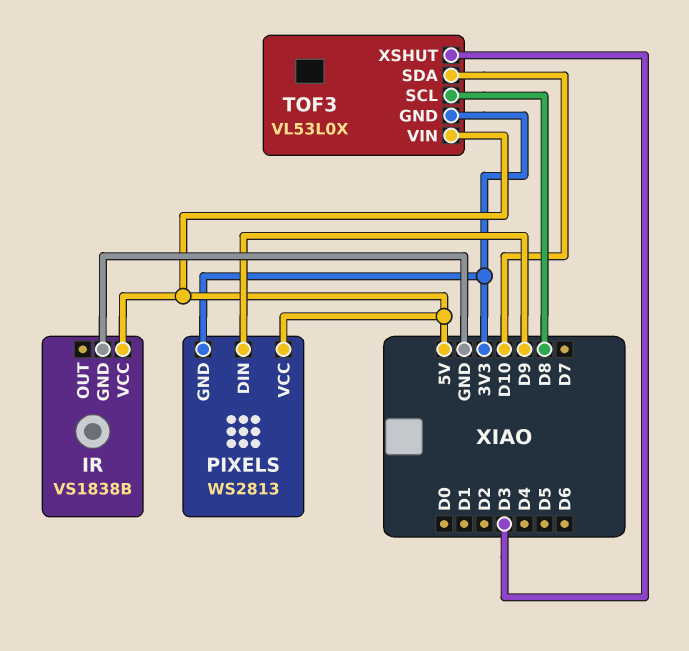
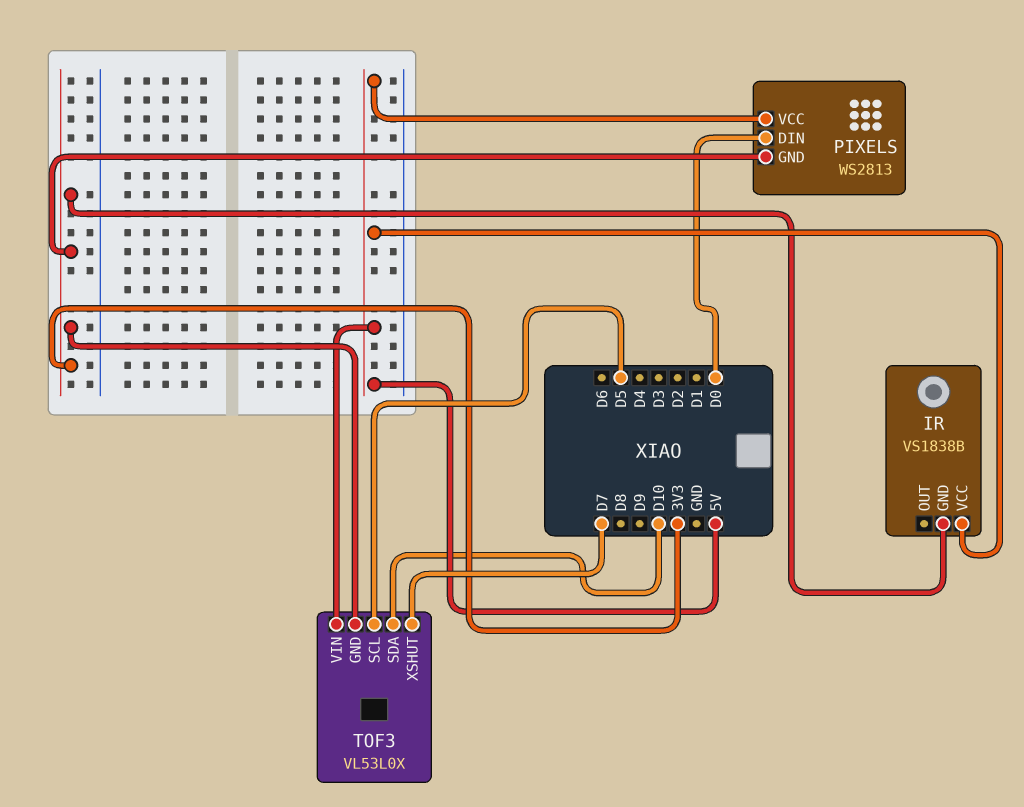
IR pin GND: GND -> 3V3
PIXELS pin DIN: D9 -> D0
TOF3 pin SCL: D8 -> D5
TOF3 pin XSHUT: D3 -> D7

